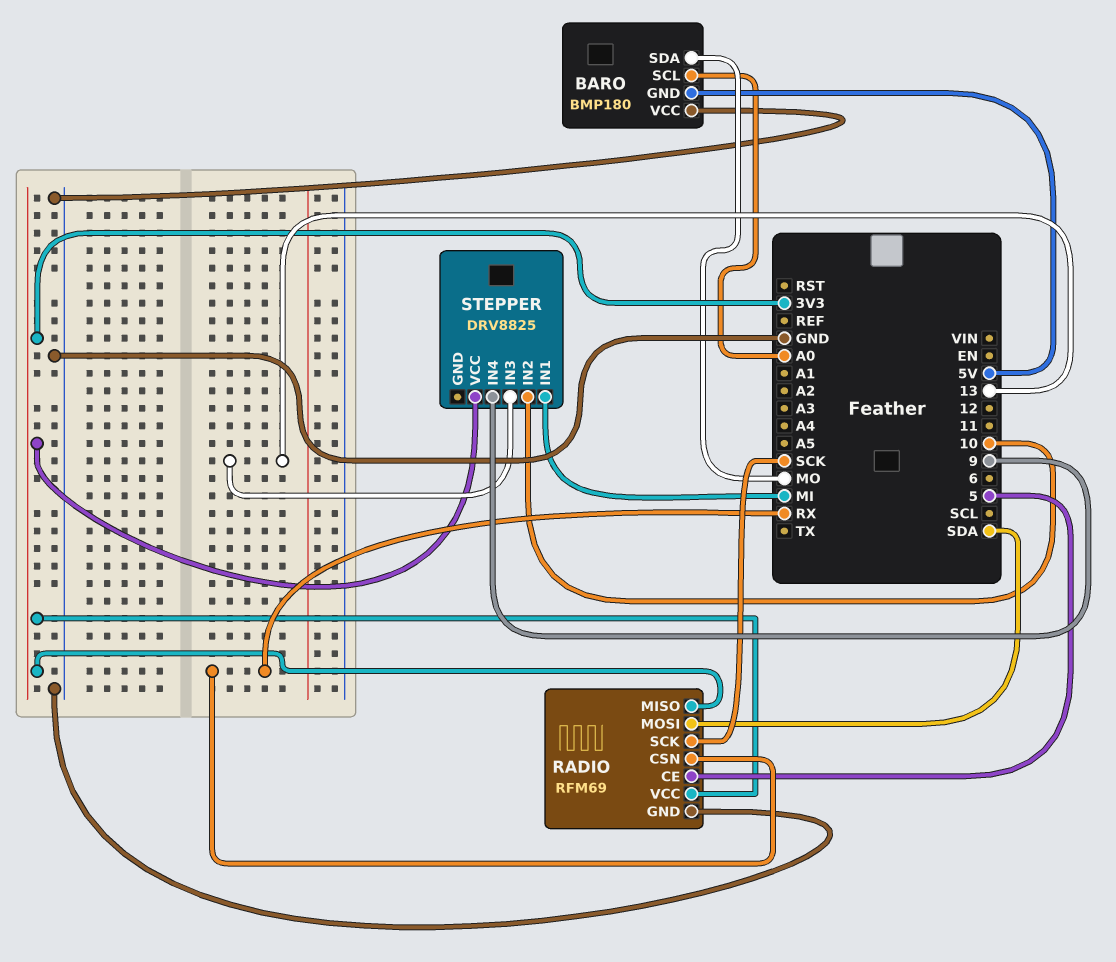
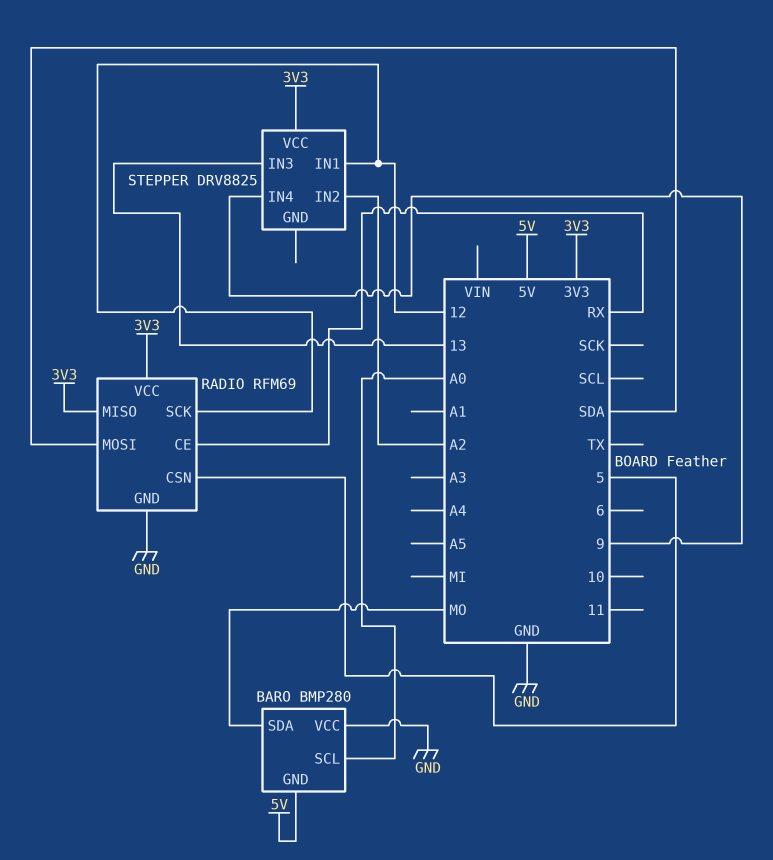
BARO: BMP180 -> BMP280
RADIO pin CE: 5 -> RX
RADIO pin CSN: RX -> 5
RADIO pin SCK: SCK -> 12
STEPPER pin IN1: MI -> 12
STEPPER pin IN2: 10 -> A2

